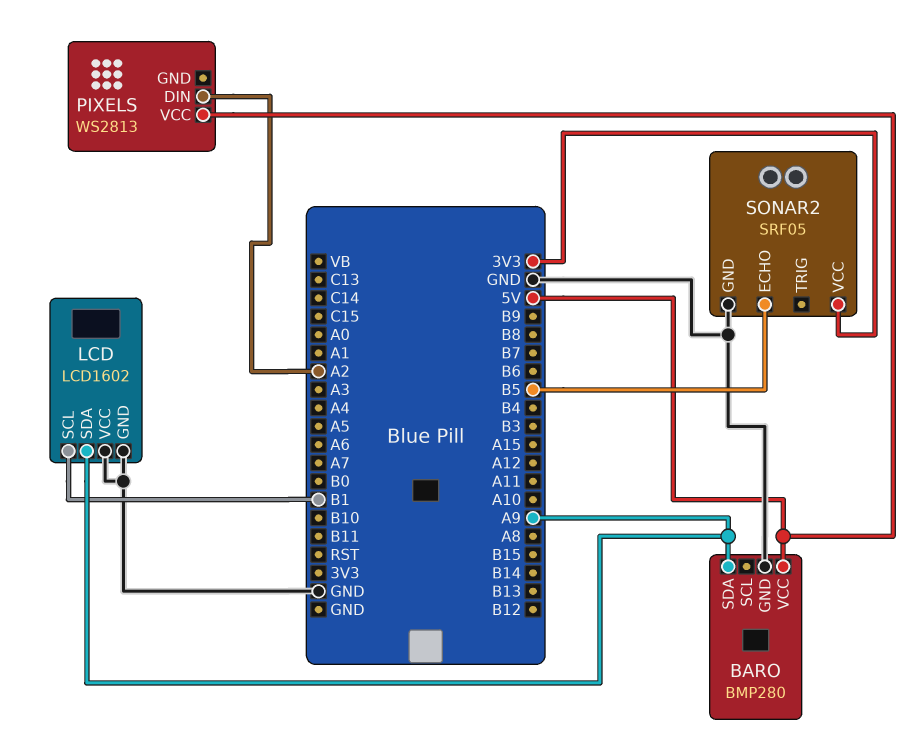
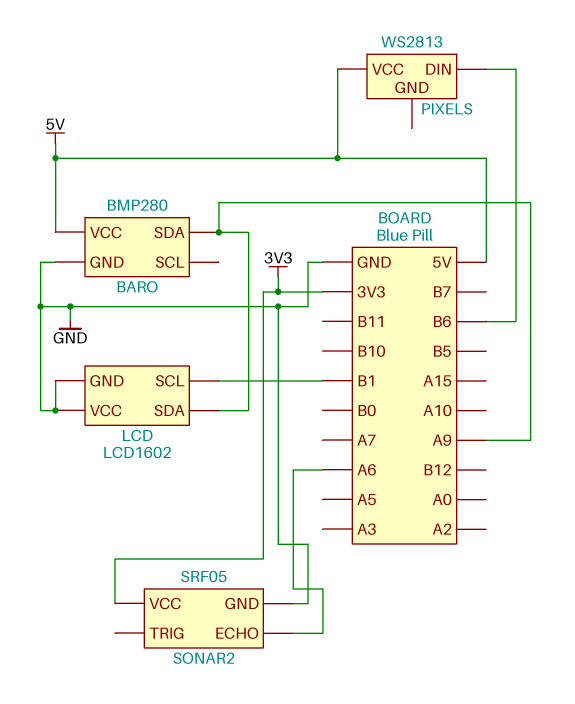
PIXELS pin DIN: A2 -> B6
SONAR2 pin ECHO: B5 -> A6

